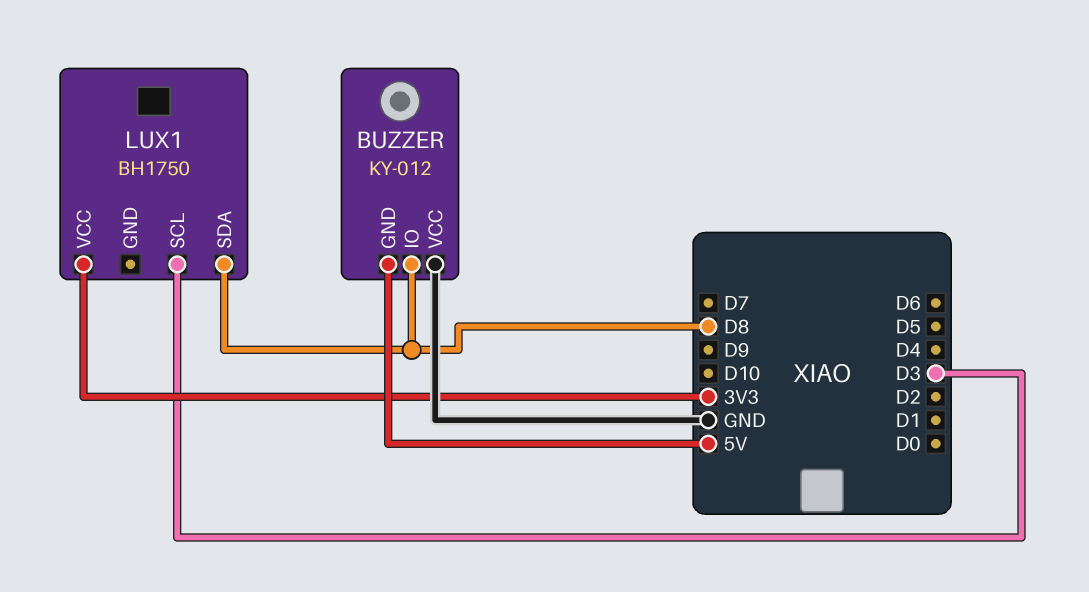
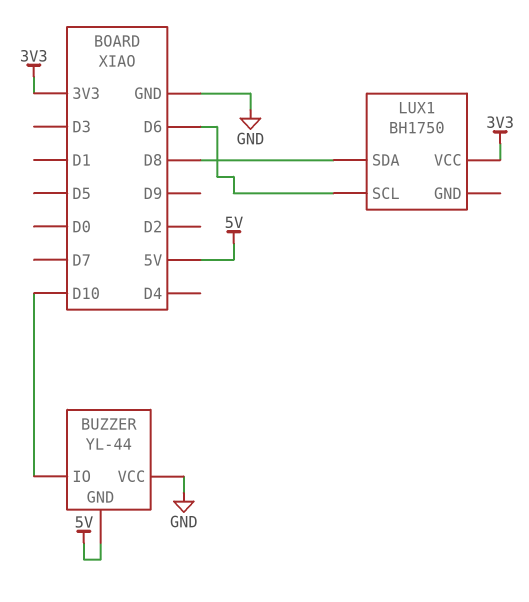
BUZZER: KY-012 -> YL-44
BUZZER pin IO: D8 -> D10
LUX1 pin SCL: D3 -> D6

